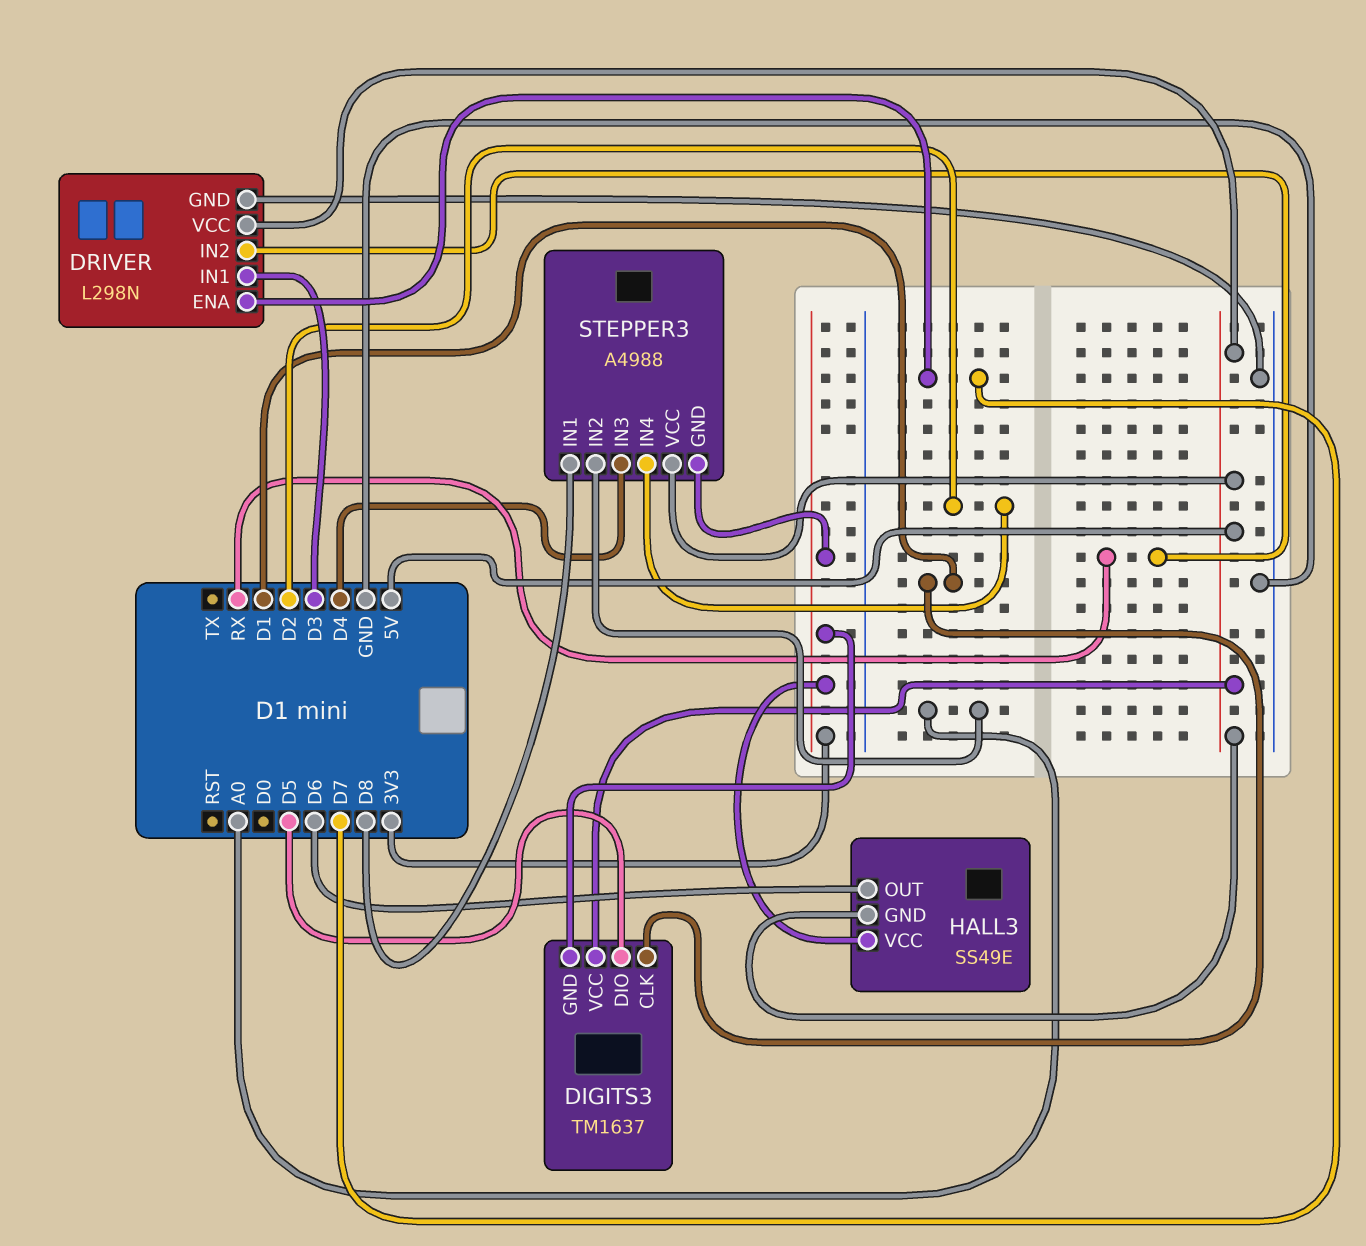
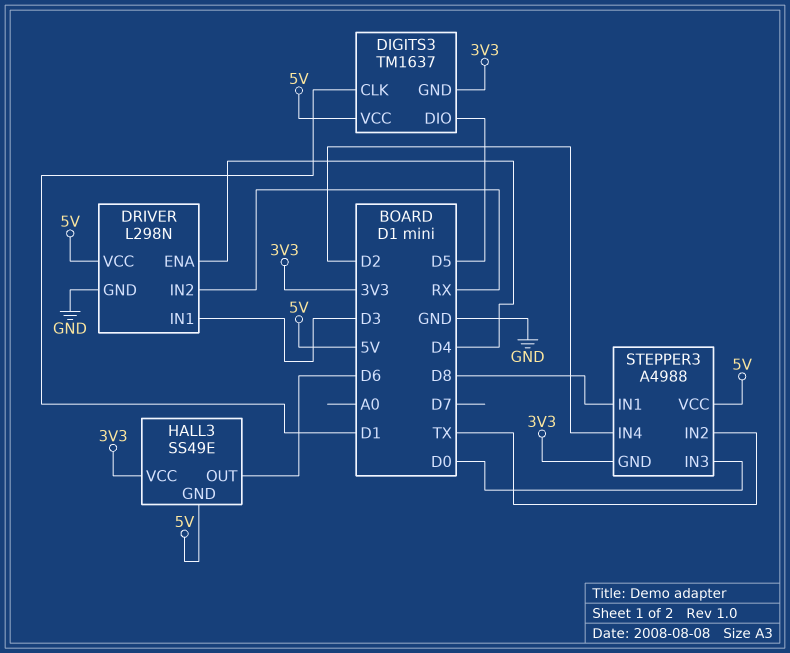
DRIVER pin ENA: D7 -> D4
STEPPER3 pin IN2: A0 -> TX
STEPPER3 pin IN3: D4 -> D0

